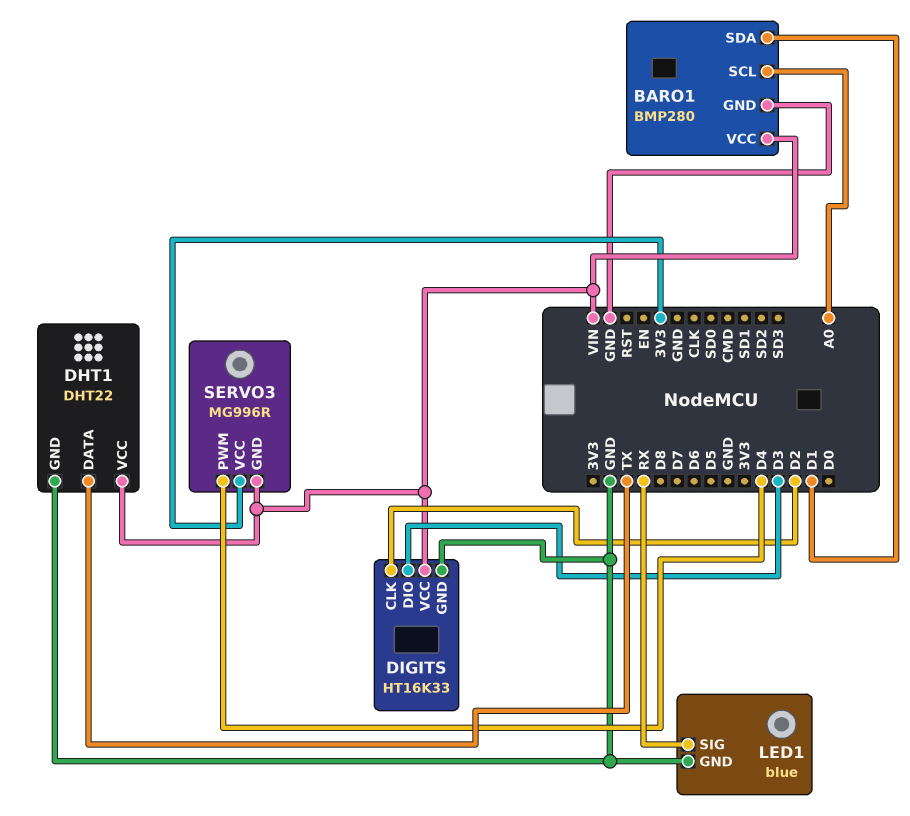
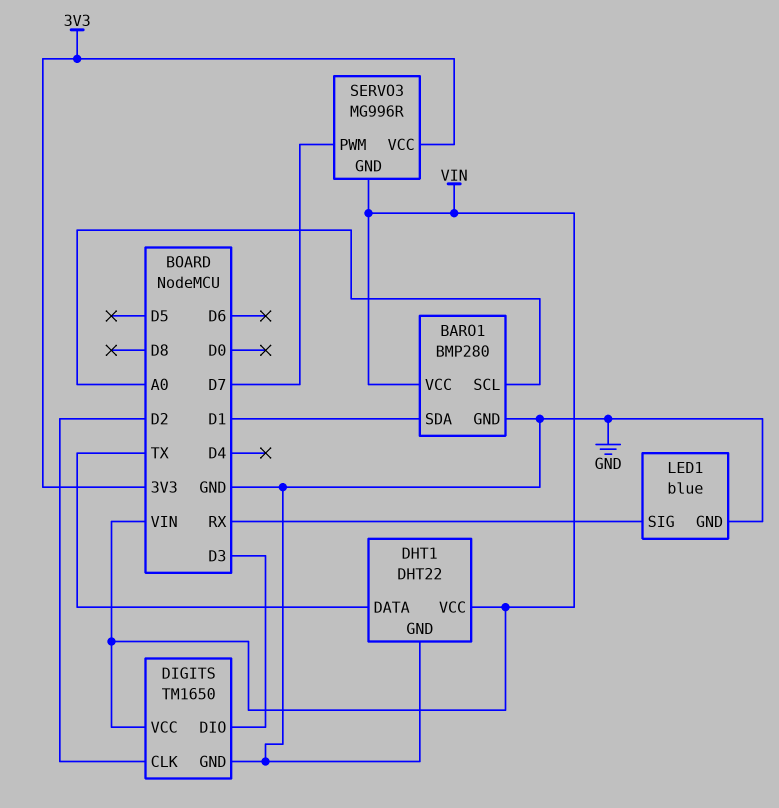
DIGITS: HT16K33 -> TM1650
SERVO3 pin PWM: D4 -> D7

